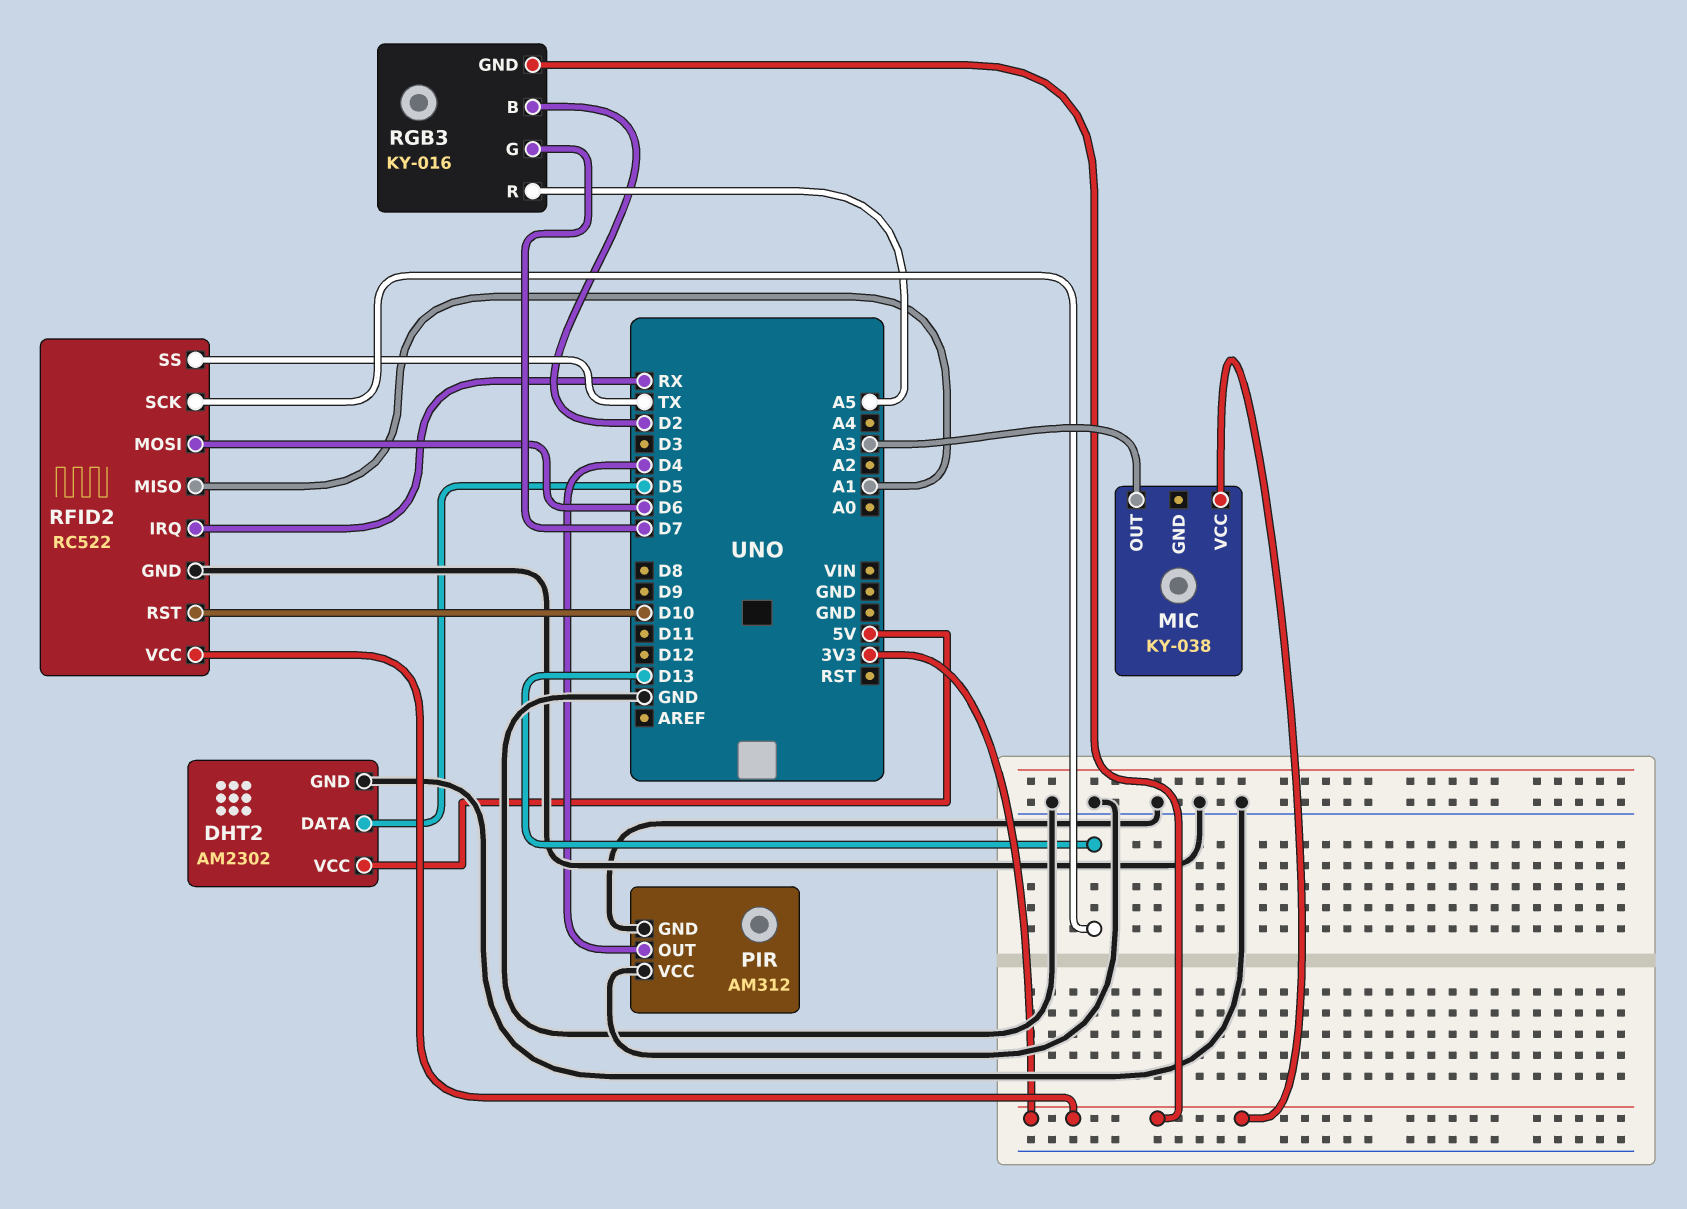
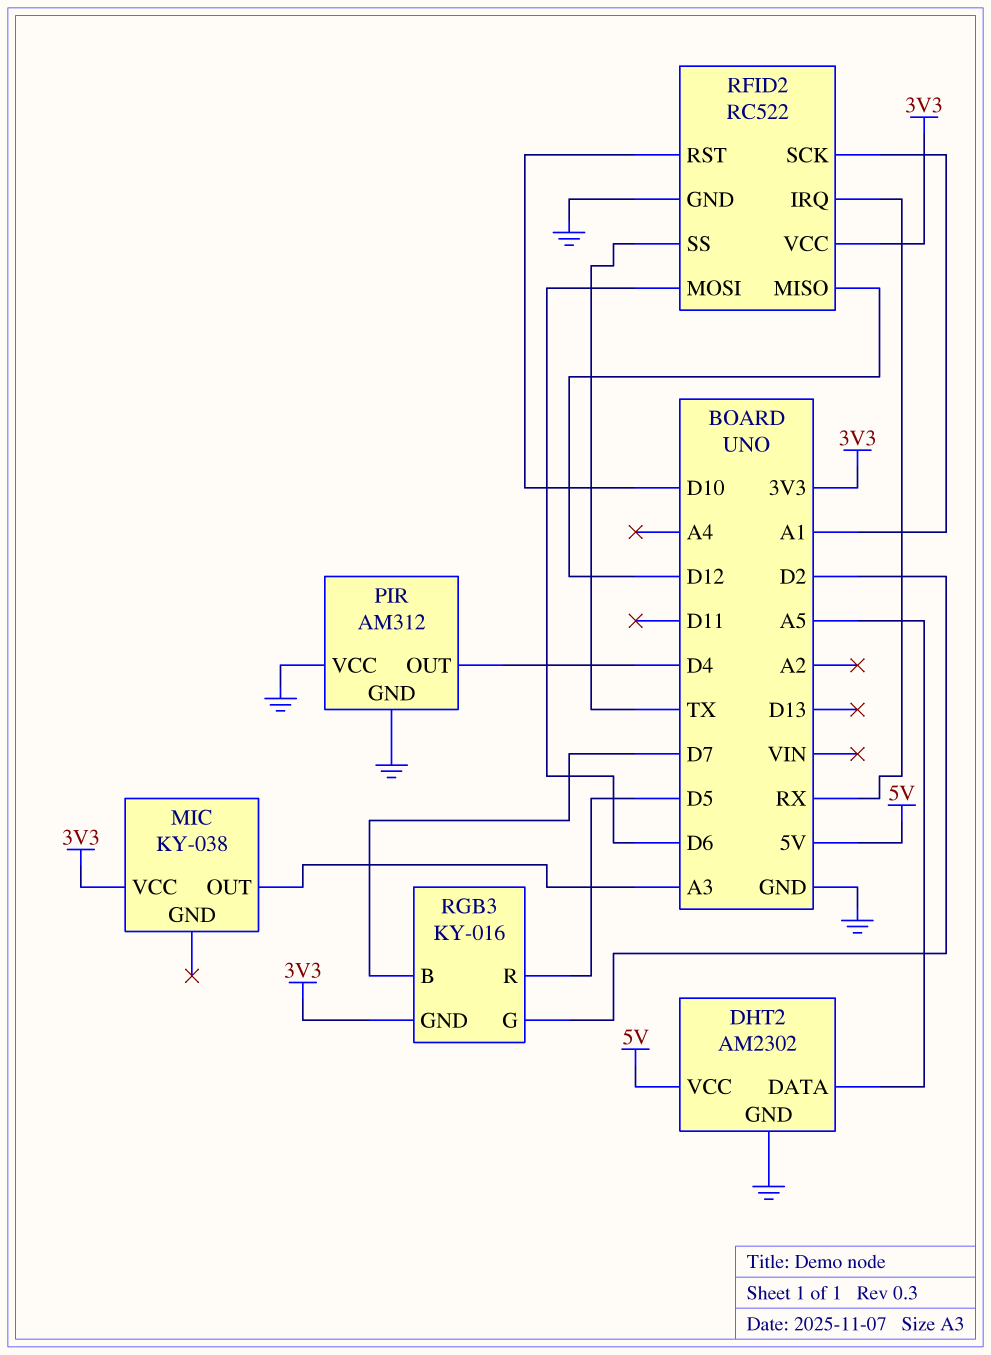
DHT2 pin DATA: D5 -> A5
RFID2 pin MISO: A1 -> D12
RFID2 pin SCK: D13 -> A1
RGB3 pin B: D2 -> D7
RGB3 pin G: D7 -> D2
RGB3 pin R: A5 -> D5

